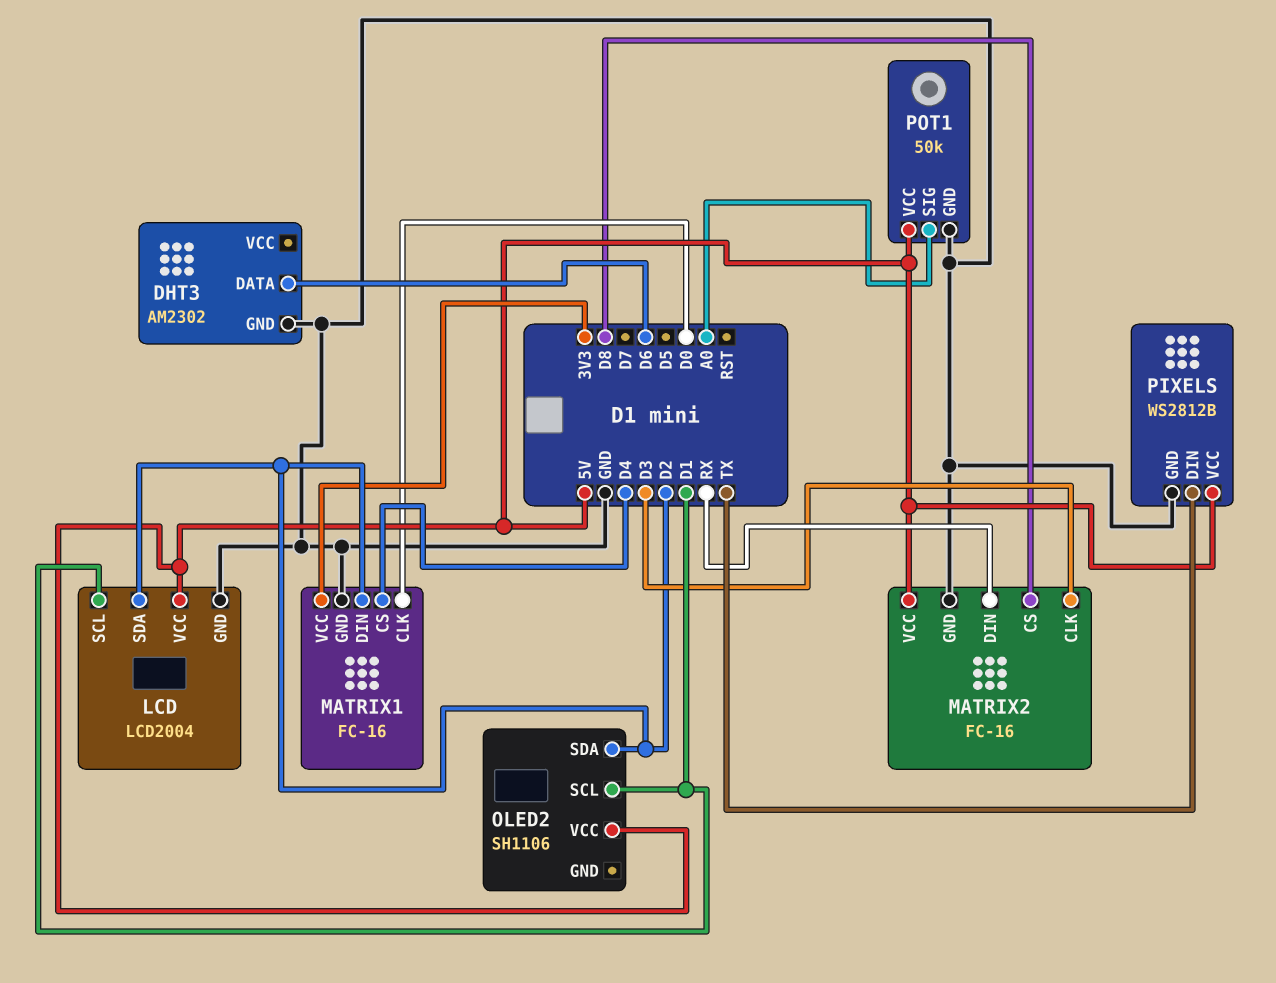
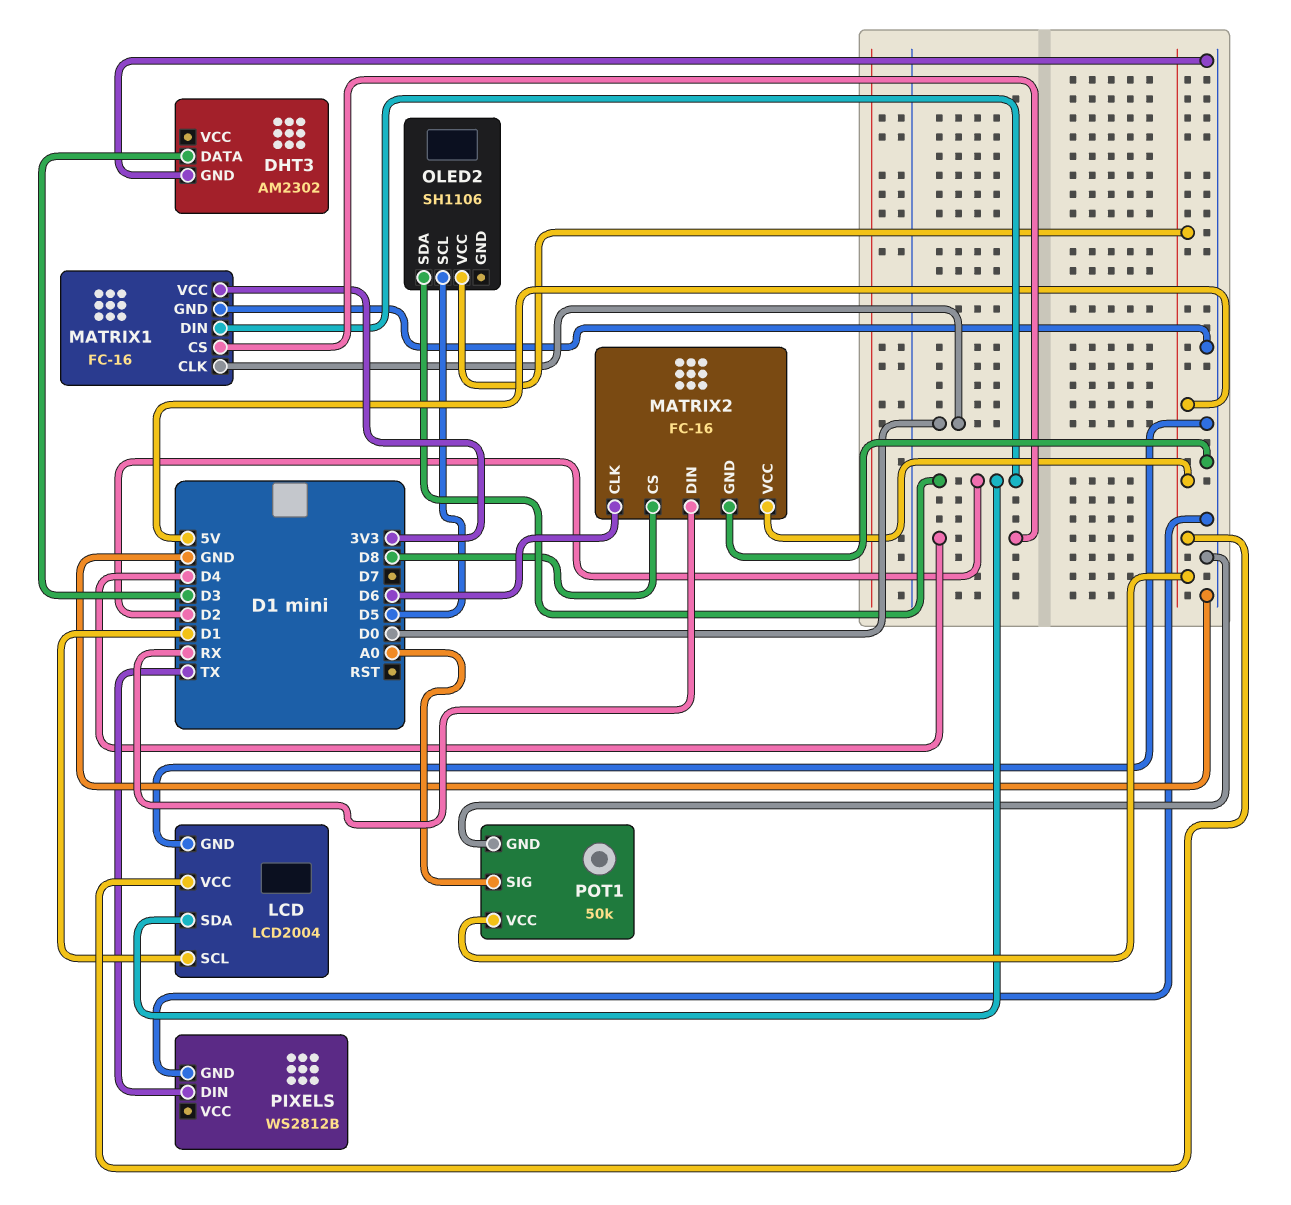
DHT3 pin DATA: D6 -> D3
MATRIX2 pin CLK: D3 -> D6
OLED2 pin SCL: D1 -> D5
PIXELS pin VCC: 5V -> none

